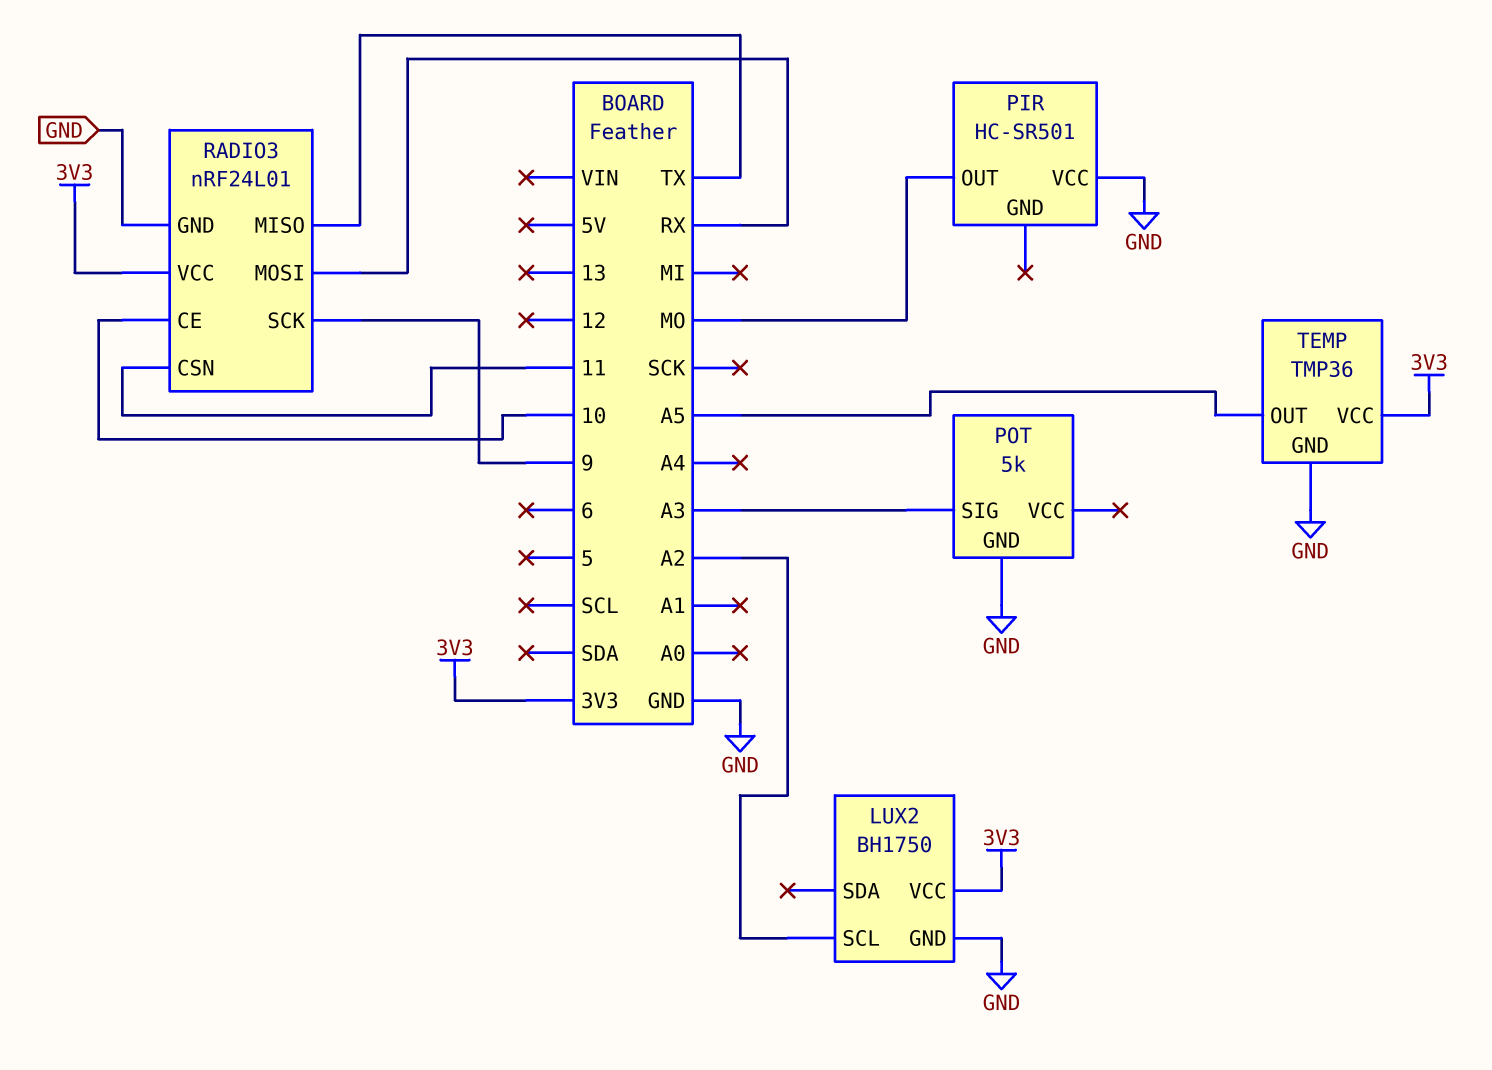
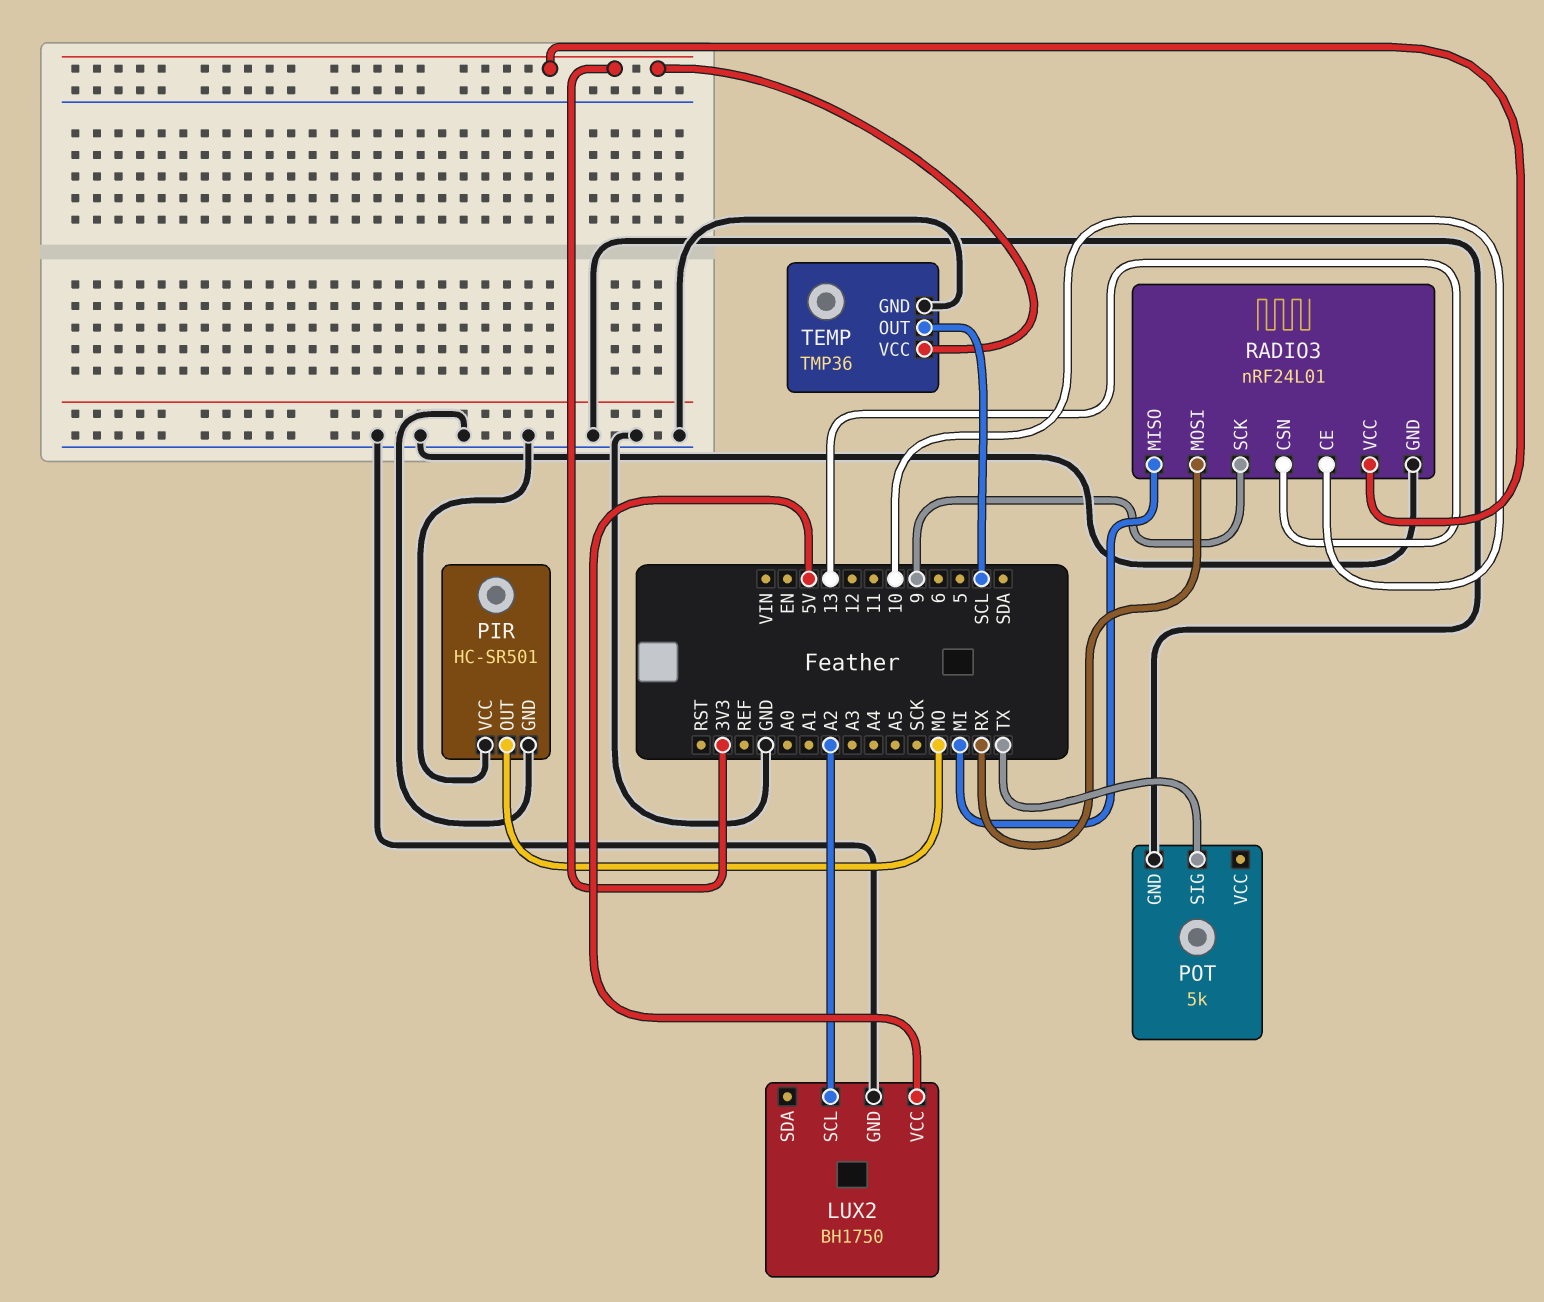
LUX2 pin VCC: 3V3 -> 5V
PIR pin GND: none -> GND
POT pin SIG: A3 -> TX
RADIO3 pin CSN: 11 -> 13
RADIO3 pin MISO: TX -> MI
TEMP pin OUT: A5 -> SCL

